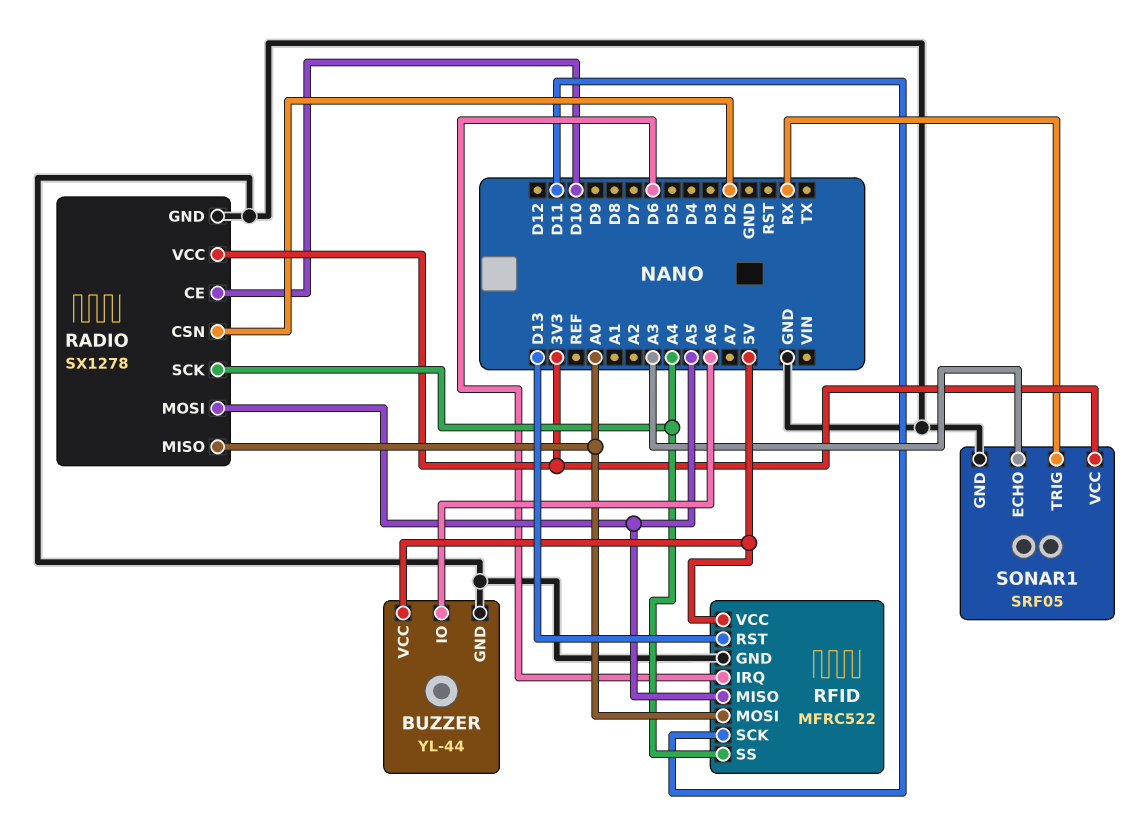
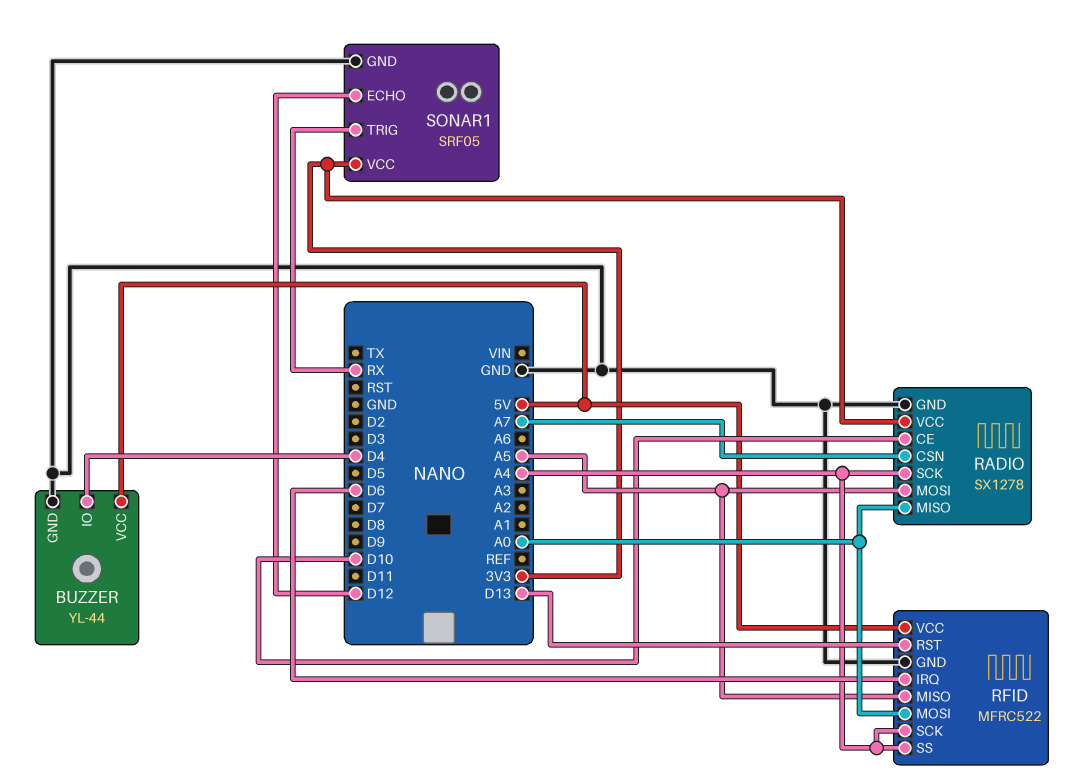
BUZZER pin IO: A6 -> D4
RADIO pin CSN: D2 -> A7
RFID pin SCK: D11 -> A4
SONAR1 pin ECHO: A3 -> D12

